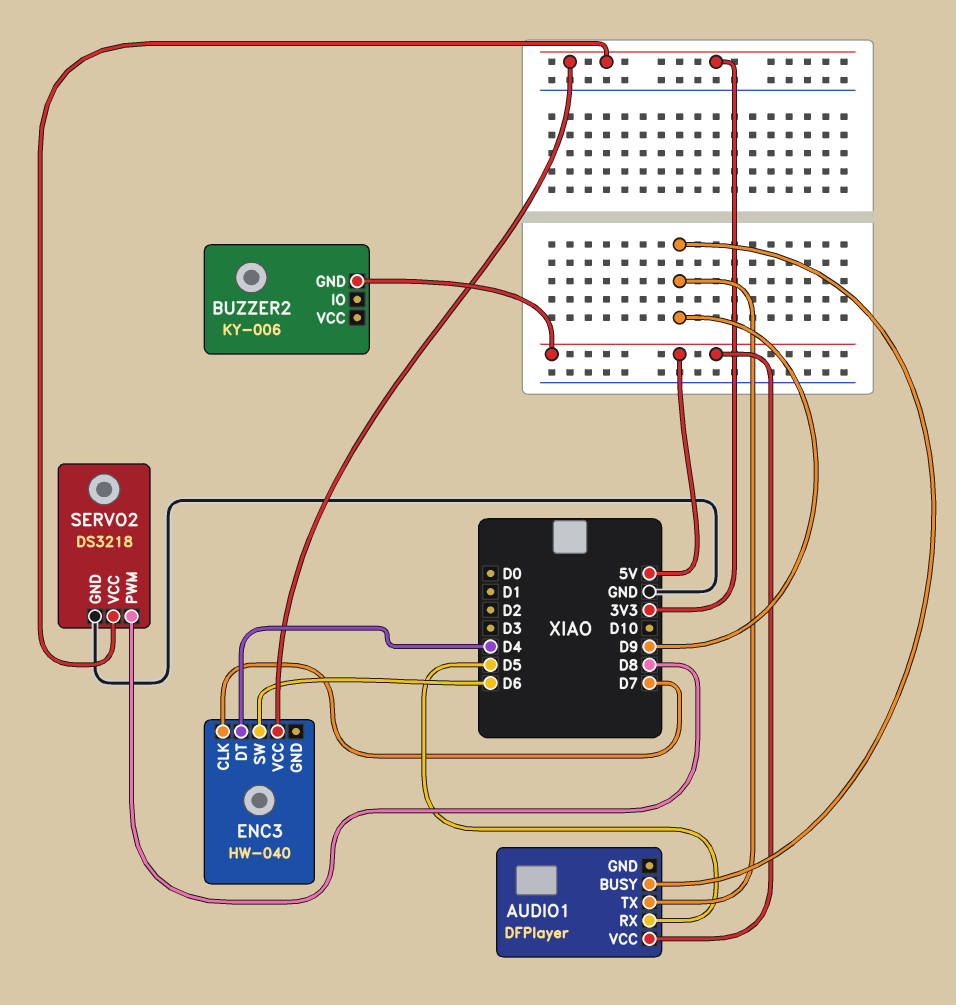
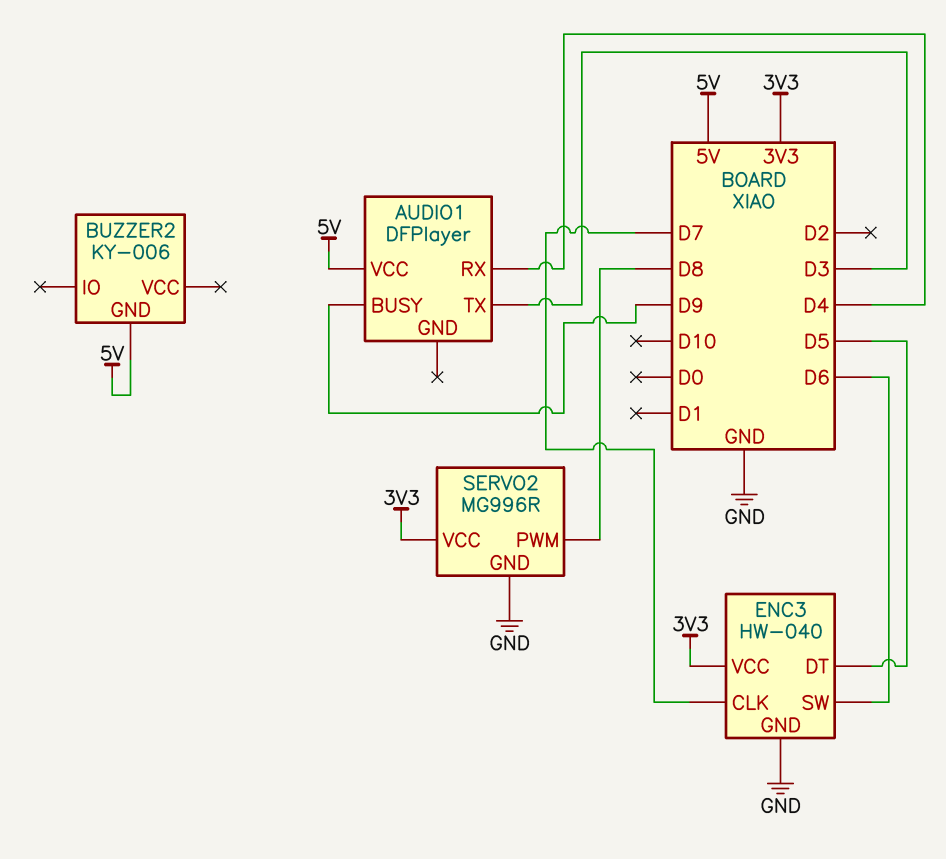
AUDIO1 pin RX: D5 -> D4
AUDIO1 pin TX: D9 -> D3
ENC3 pin DT: D4 -> D5
ENC3 pin GND: none -> GND
SERVO2: DS3218 -> MG996R

